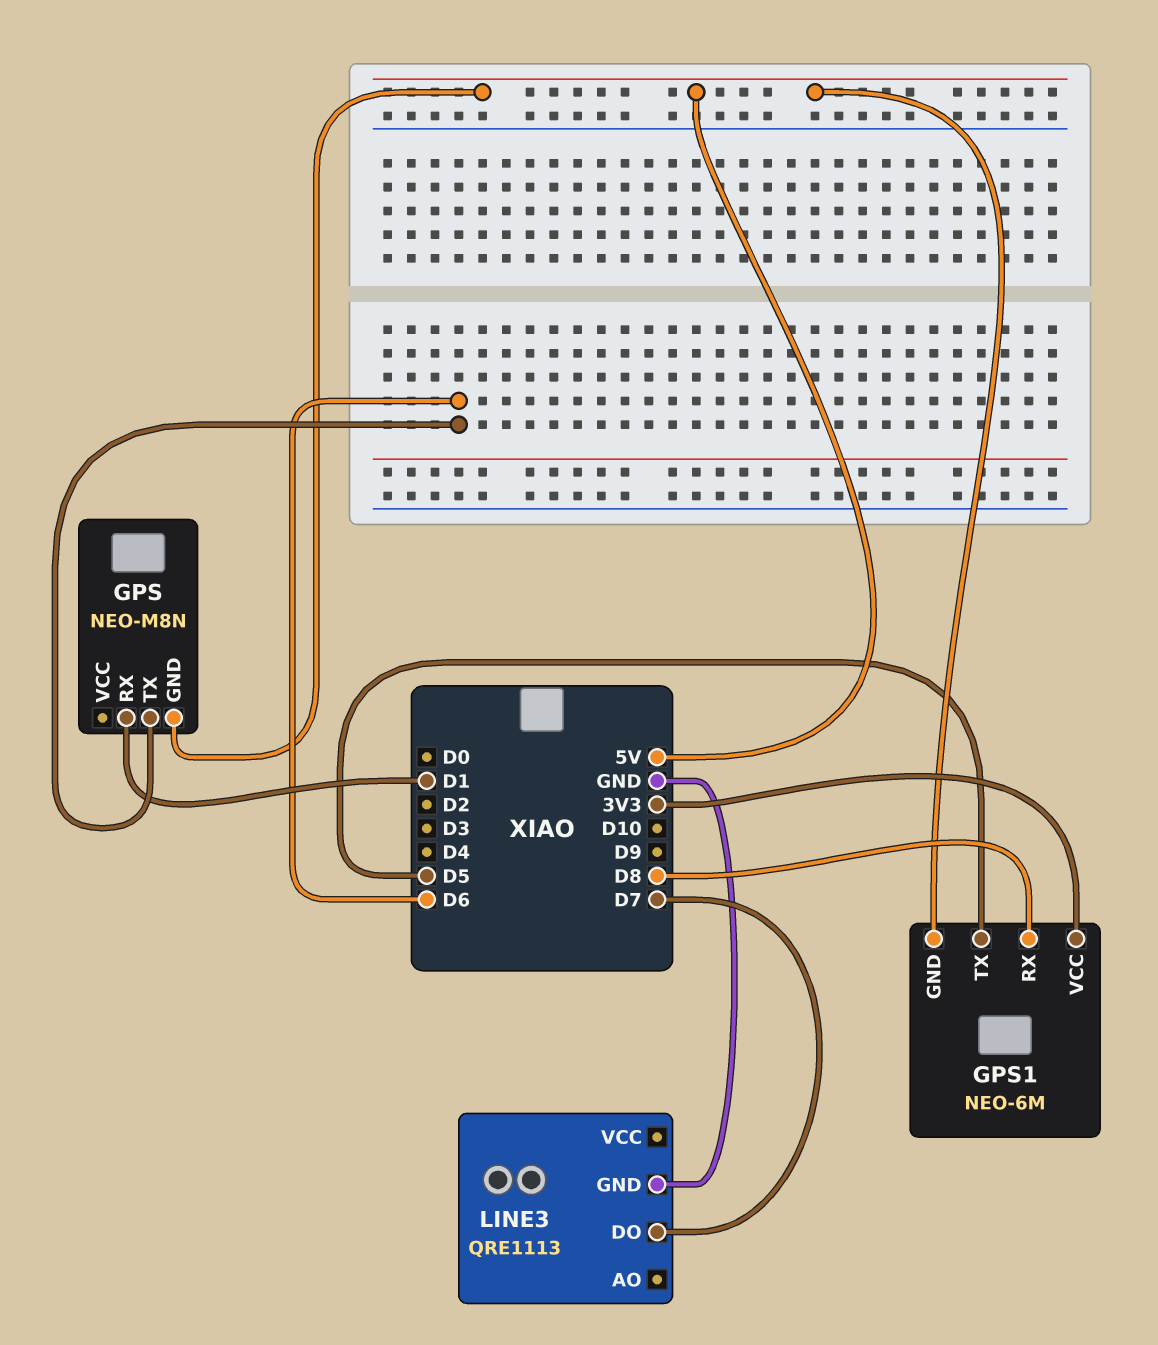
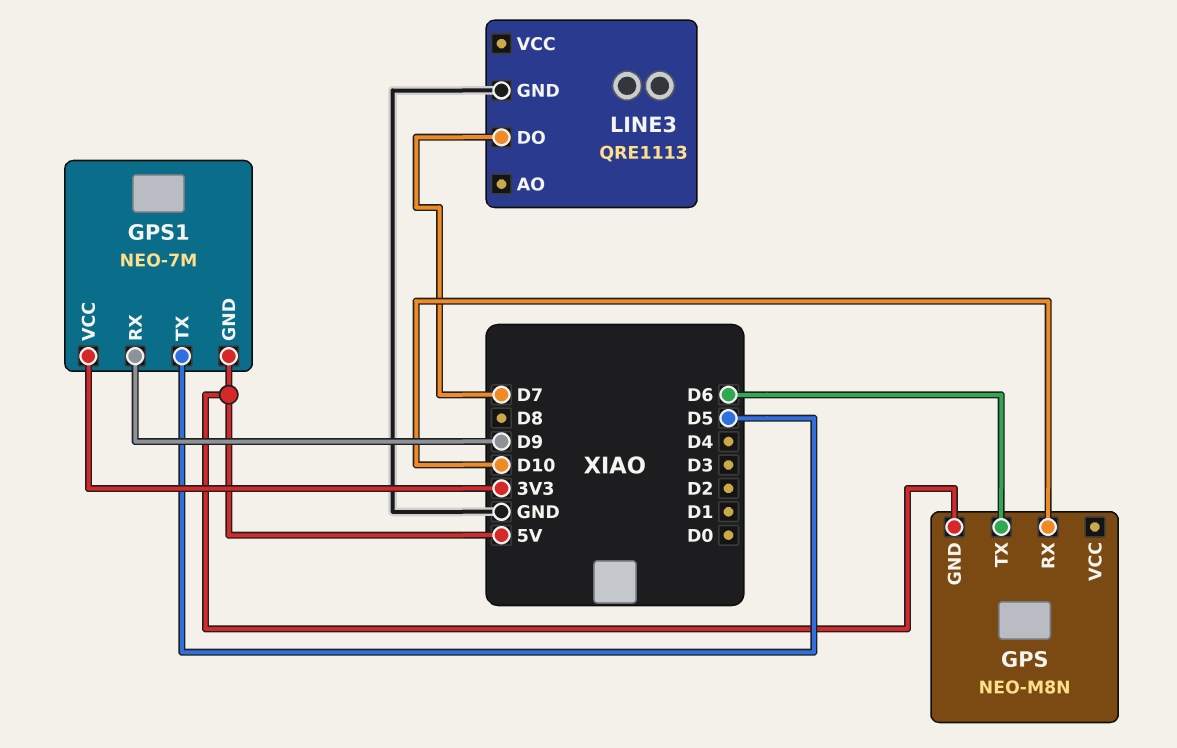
GPS pin RX: D1 -> D10
GPS1: NEO-6M -> NEO-7M
GPS1 pin RX: D8 -> D9

